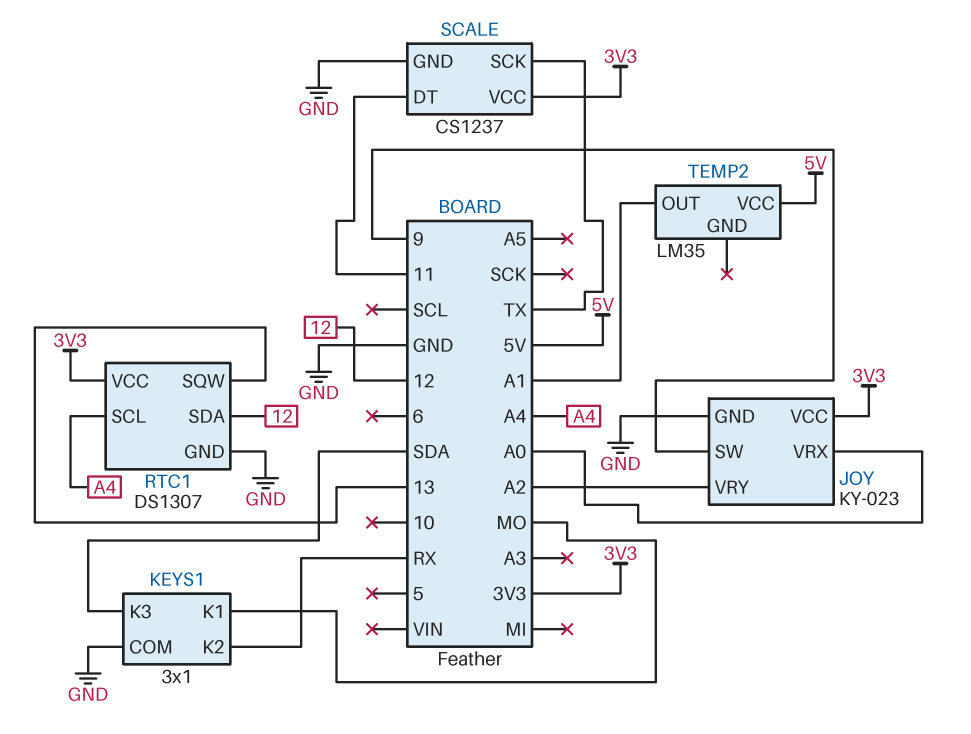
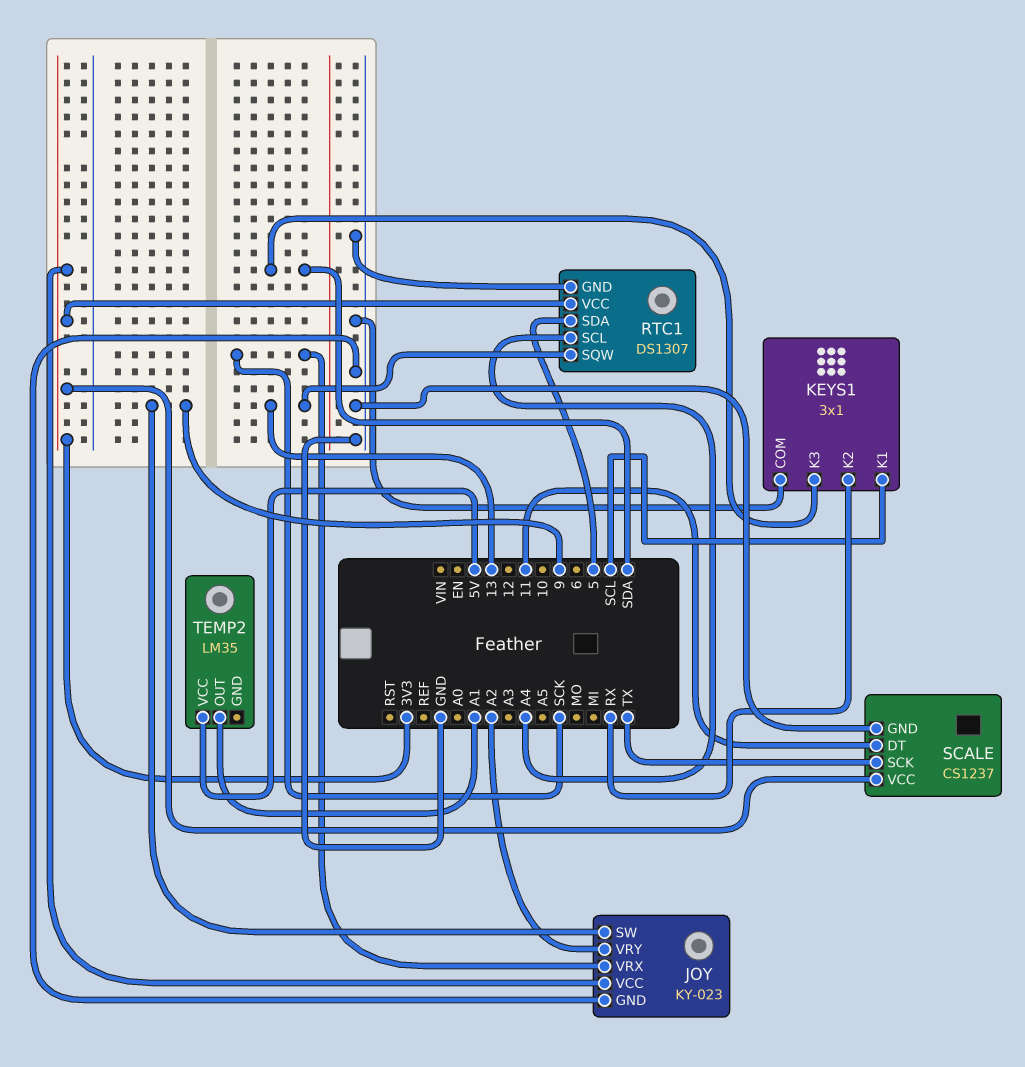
JOY pin VRX: A0 -> SCK
KEYS1 pin K1: MO -> SCL
RTC1 pin SDA: 12 -> 5

